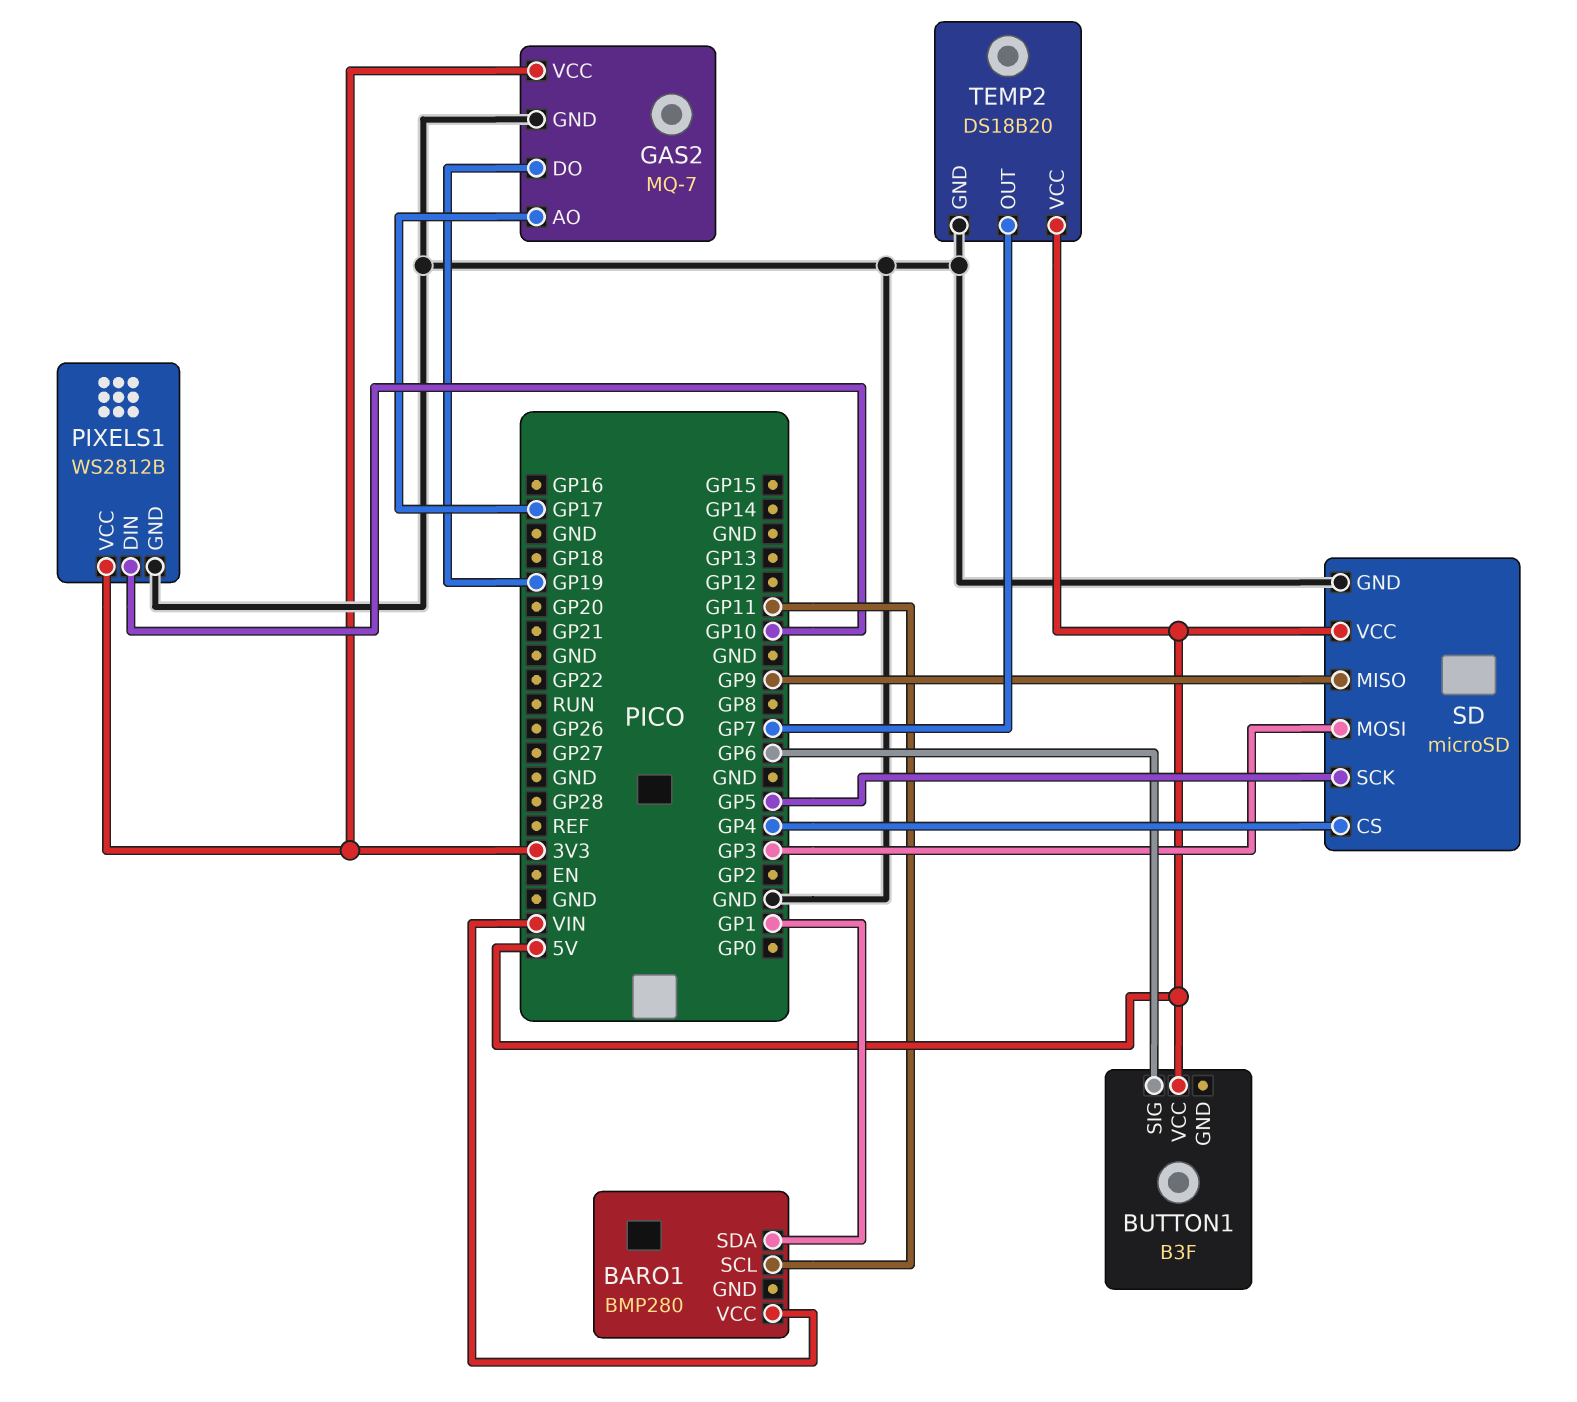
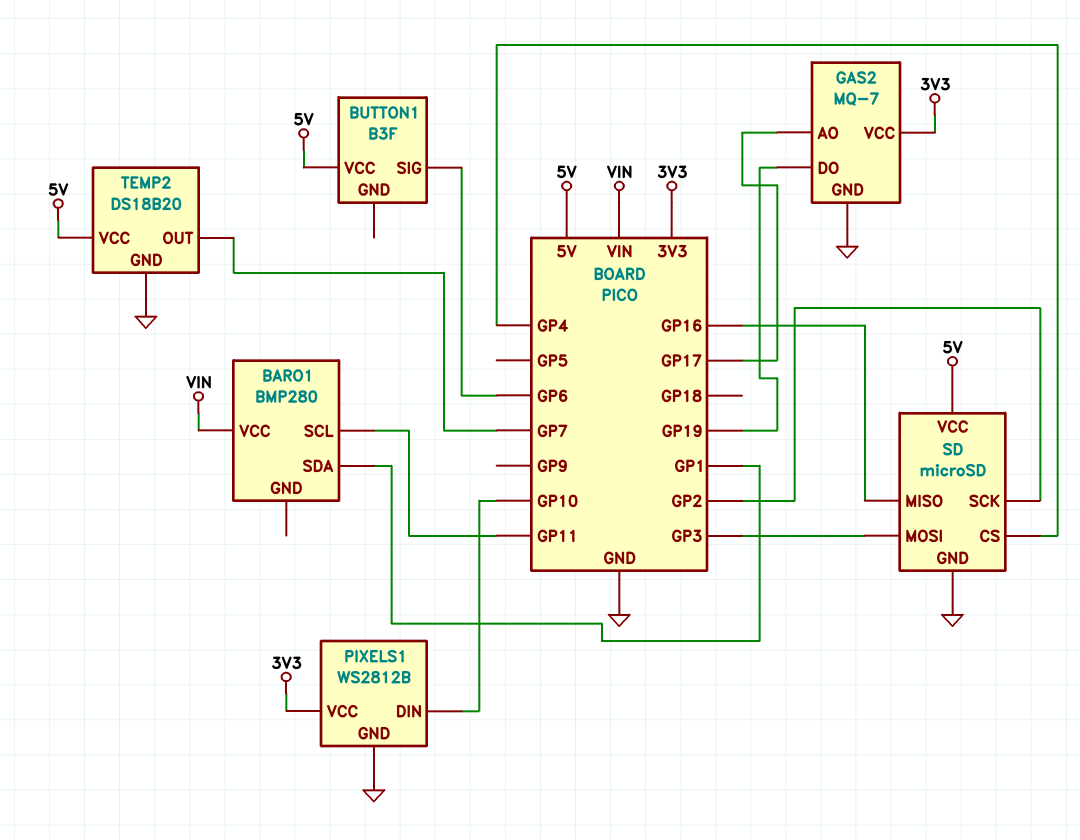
SD pin MISO: GP9 -> GP16
SD pin SCK: GP5 -> GP2

